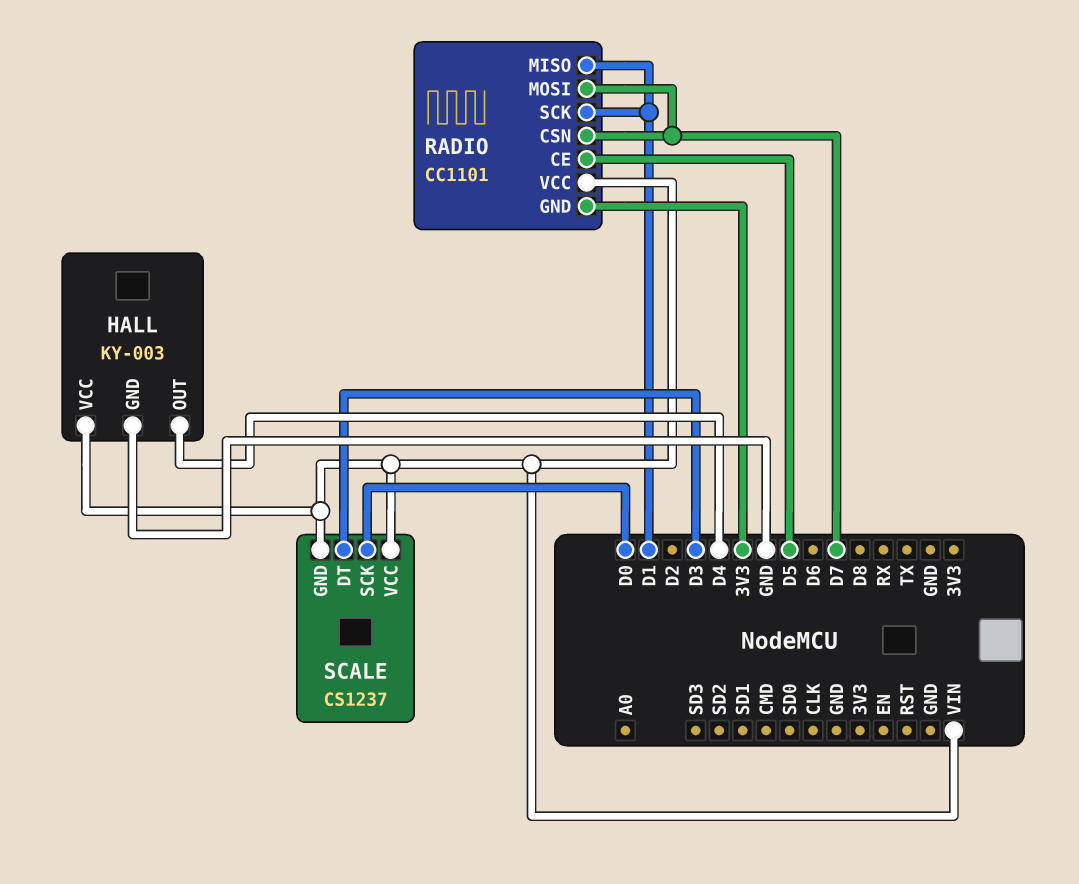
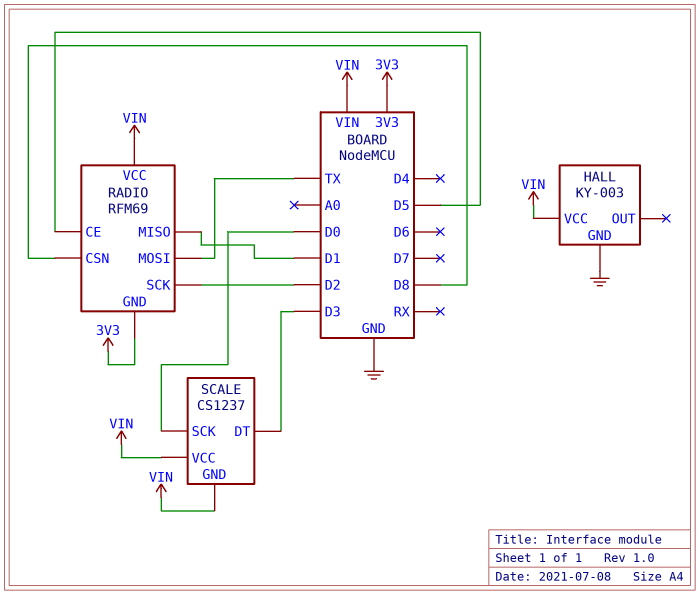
HALL pin OUT: D4 -> none
RADIO: CC1101 -> RFM69
RADIO pin CSN: D7 -> D8
RADIO pin MOSI: D7 -> TX
RADIO pin SCK: D1 -> D2

